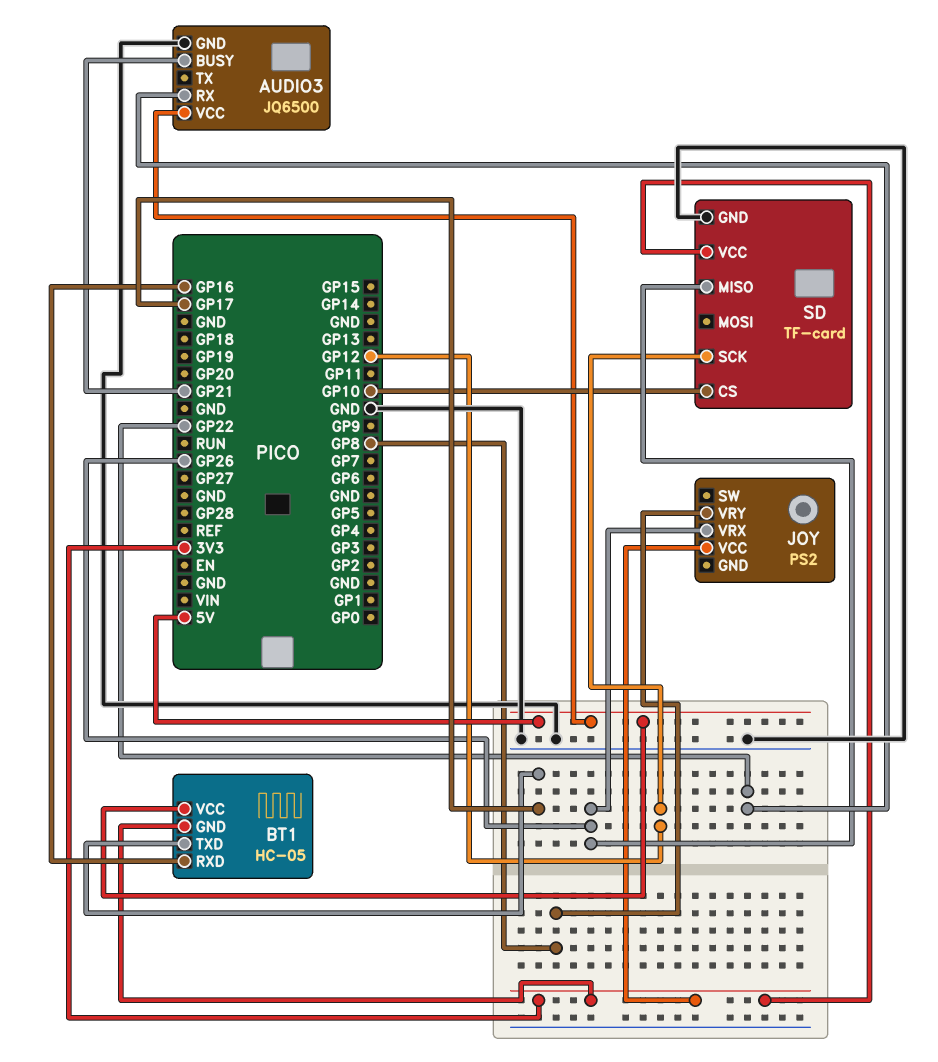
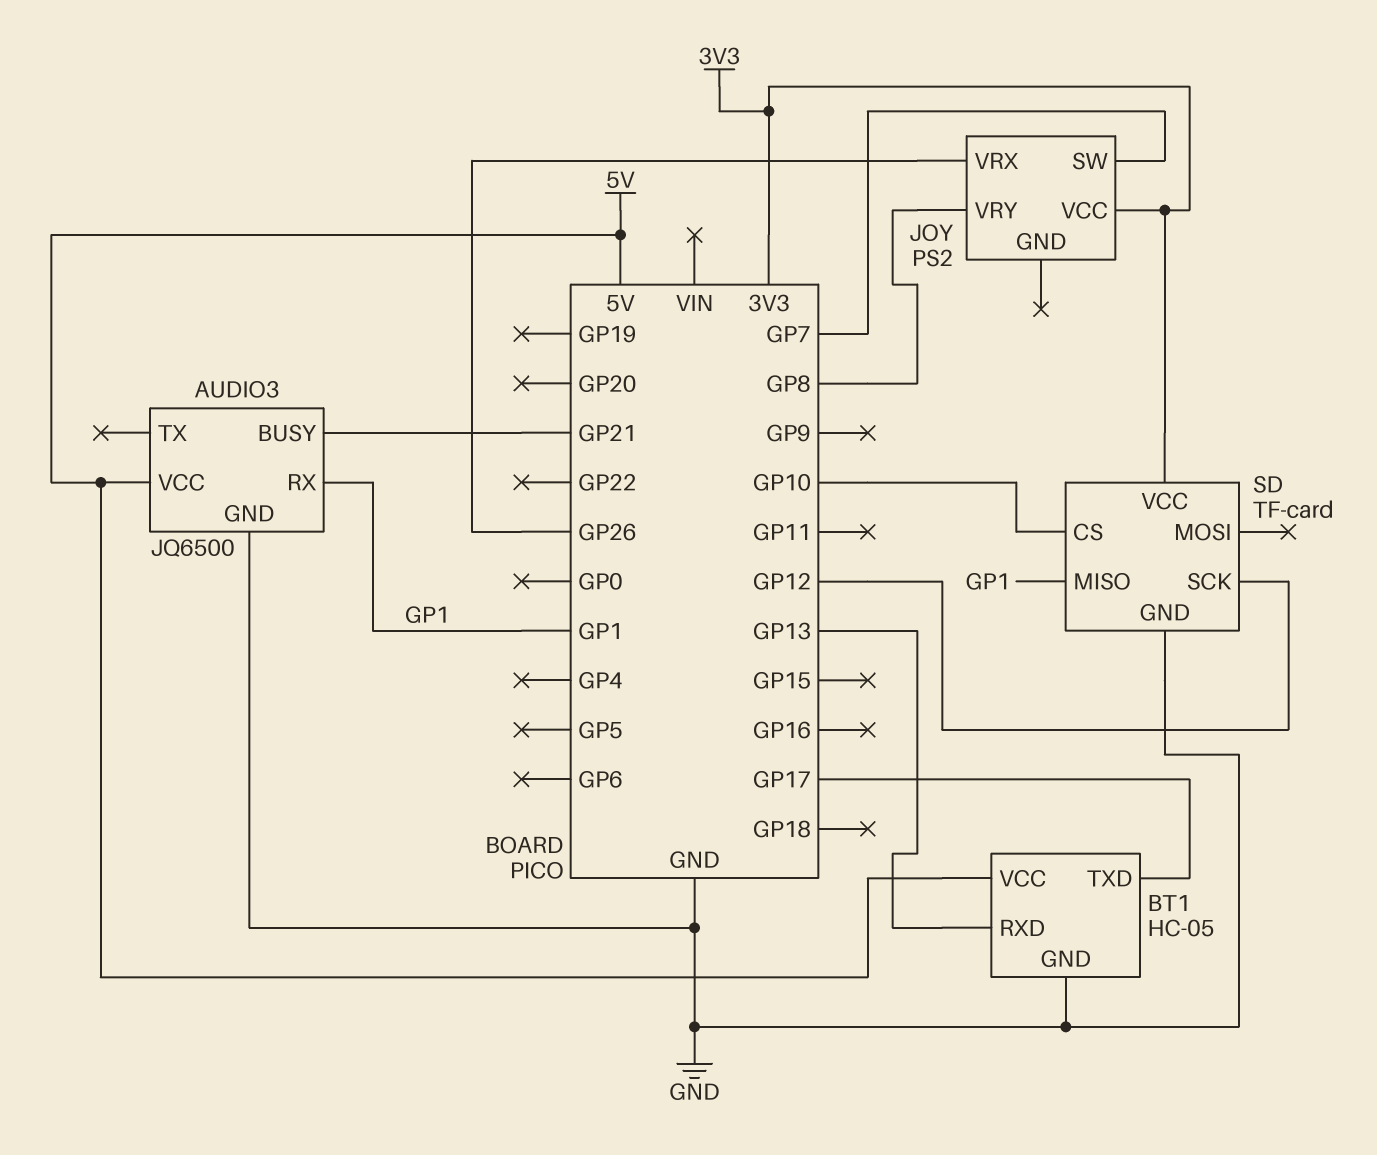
AUDIO3 pin RX: GP22 -> GP1
BT1 pin GND: 3V3 -> GND
BT1 pin RXD: GP16 -> GP13
JOY pin SW: none -> GP7
SD pin MISO: GP26 -> GP1

